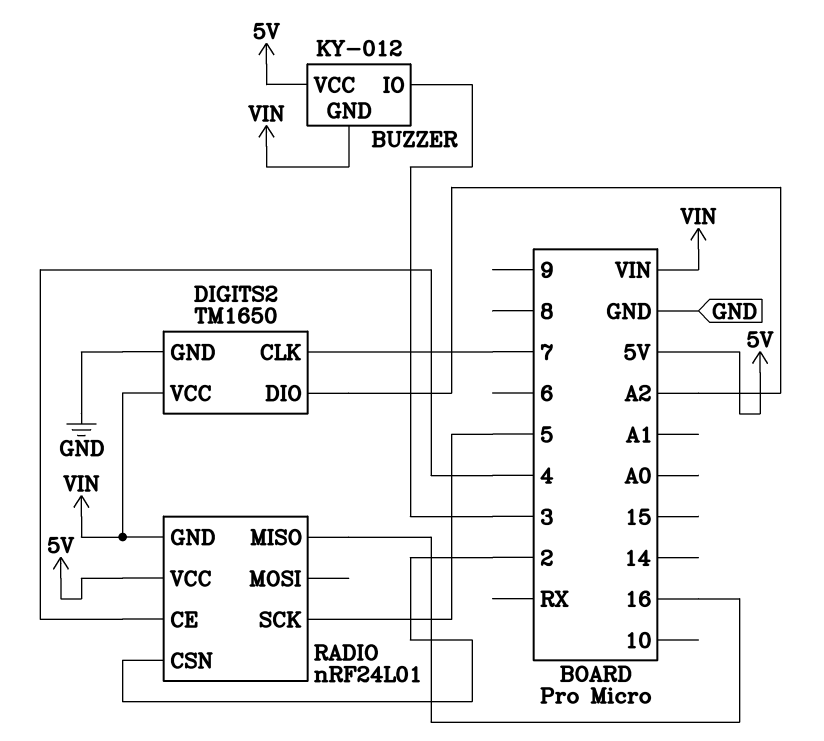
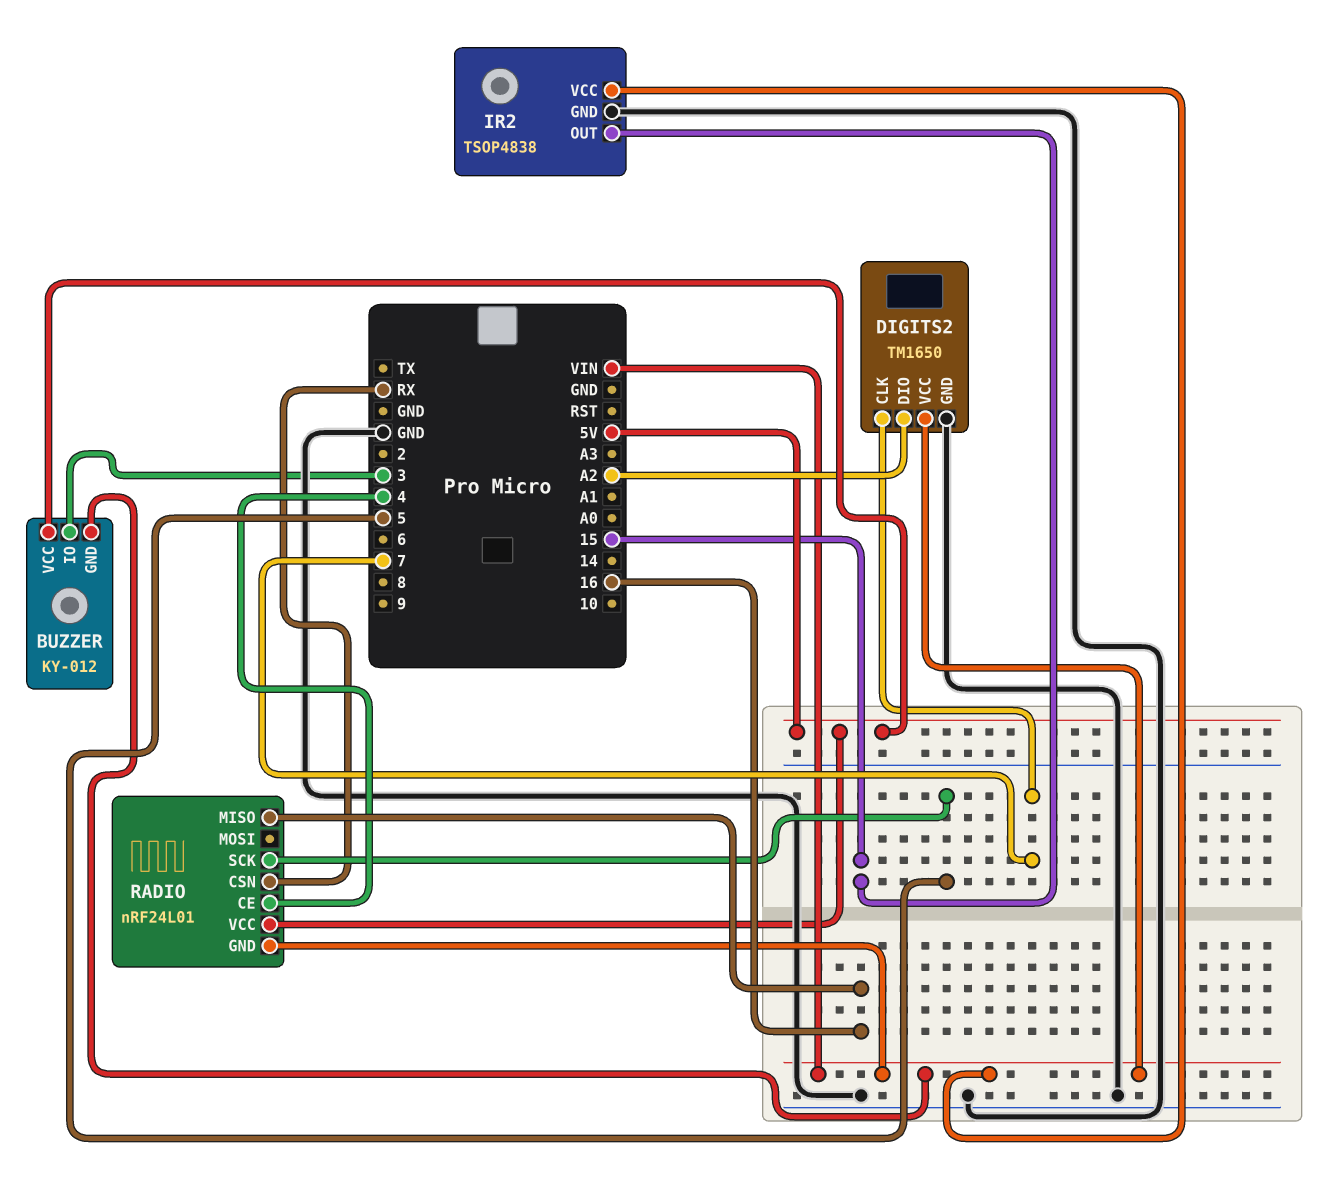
IR2: none -> TSOP4838
IR2 pin GND: none -> GND
IR2 pin OUT: none -> 15
IR2 pin VCC: none -> VIN
RADIO pin CSN: 2 -> RX

